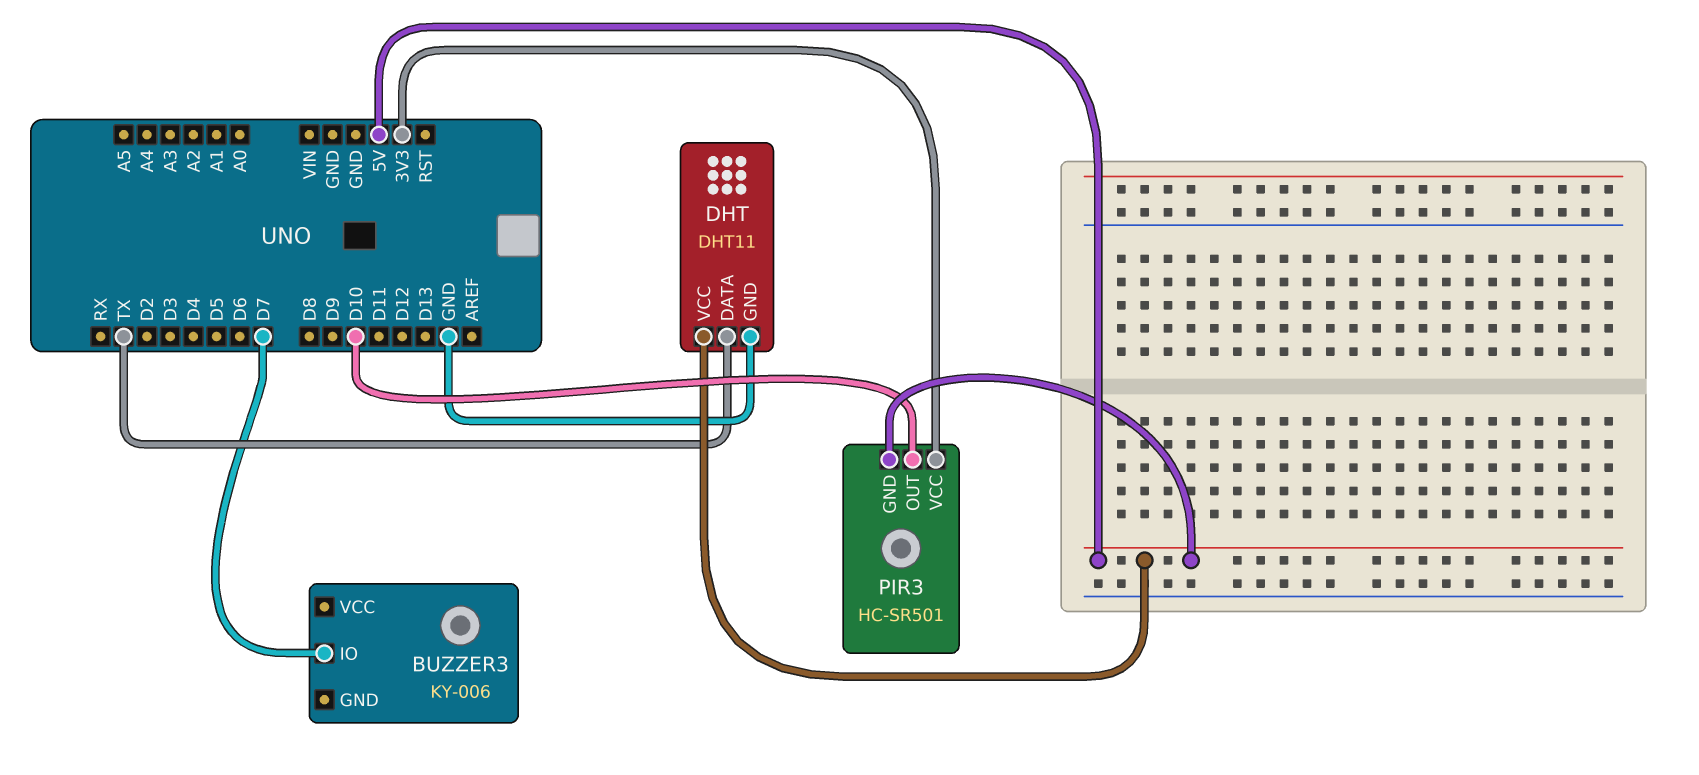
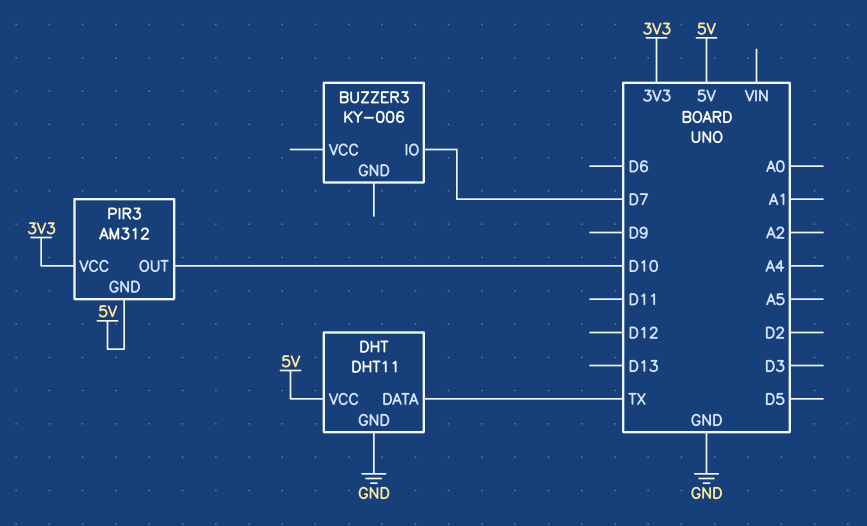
PIR3: HC-SR501 -> AM312

